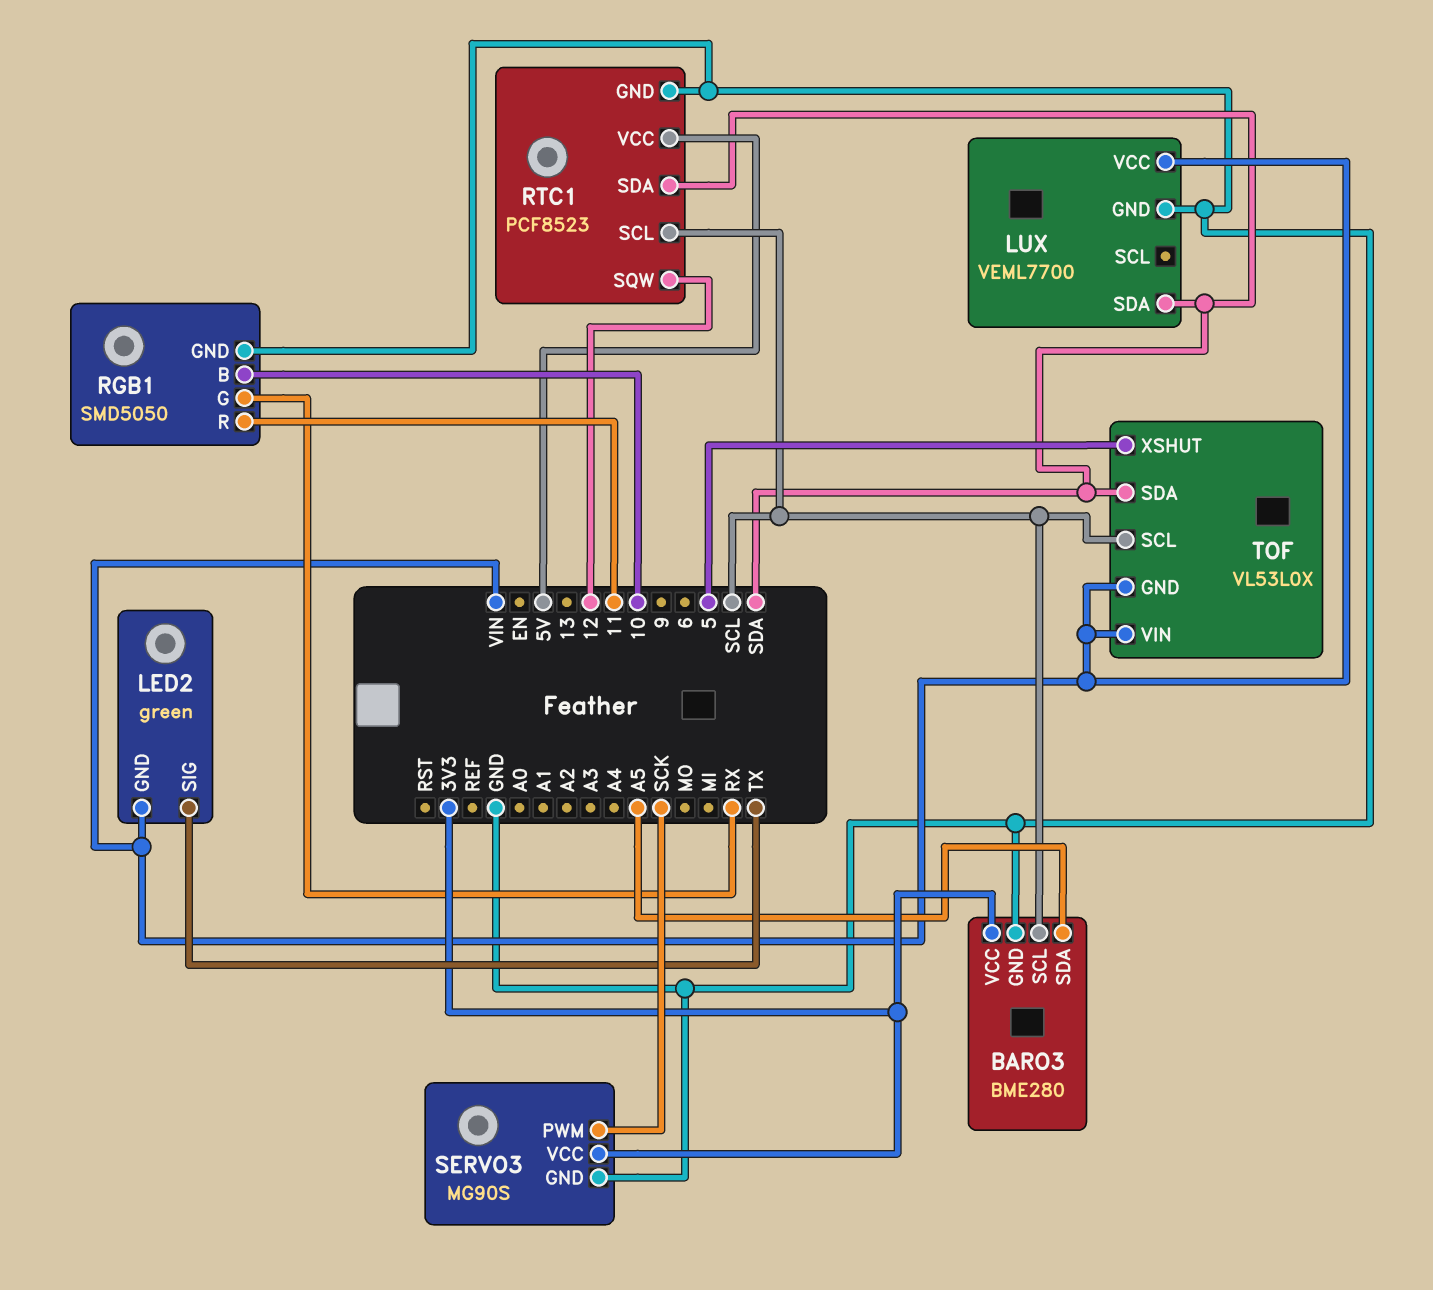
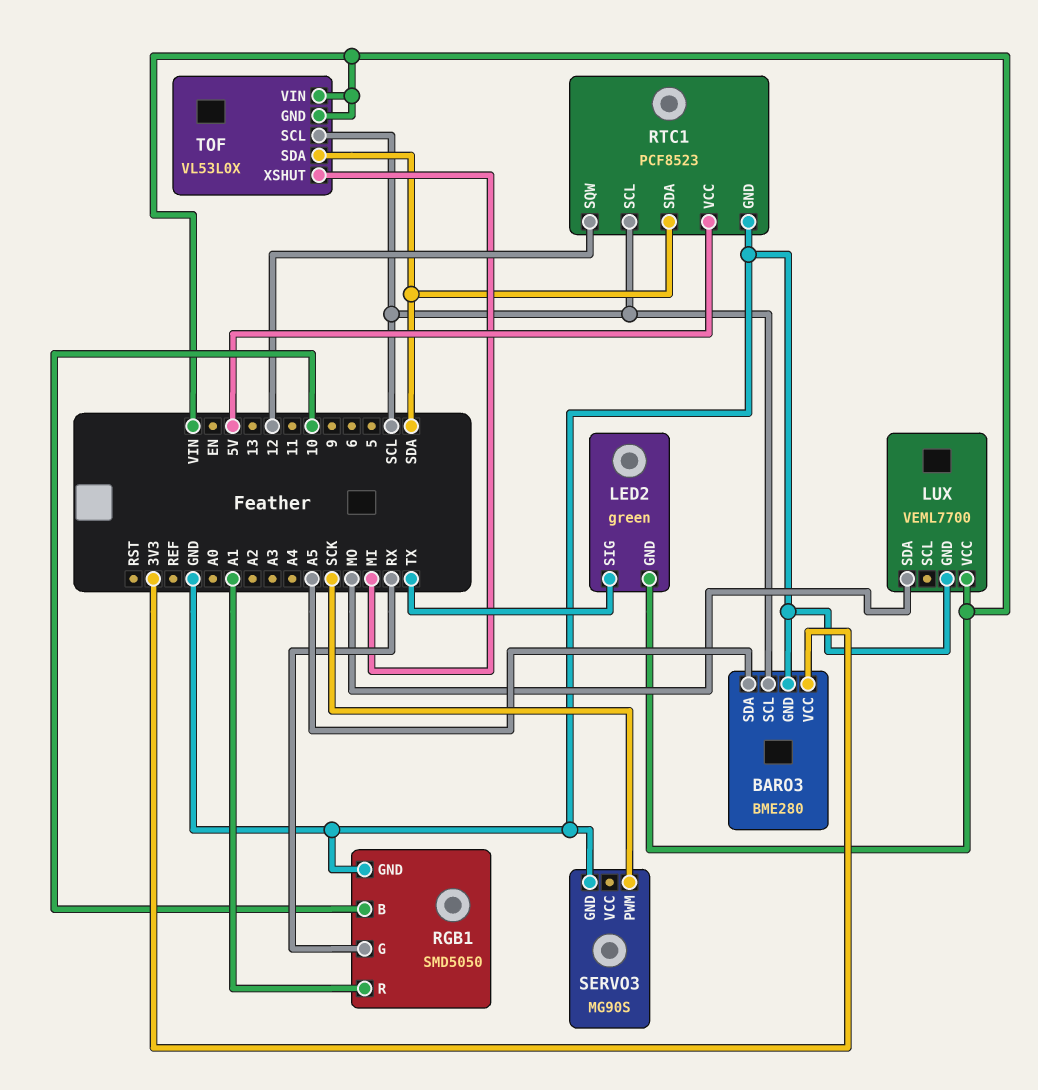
LUX pin SDA: SDA -> MO
RGB1 pin R: 11 -> A1
SERVO3 pin VCC: 3V3 -> none
TOF pin XSHUT: 5 -> MI

